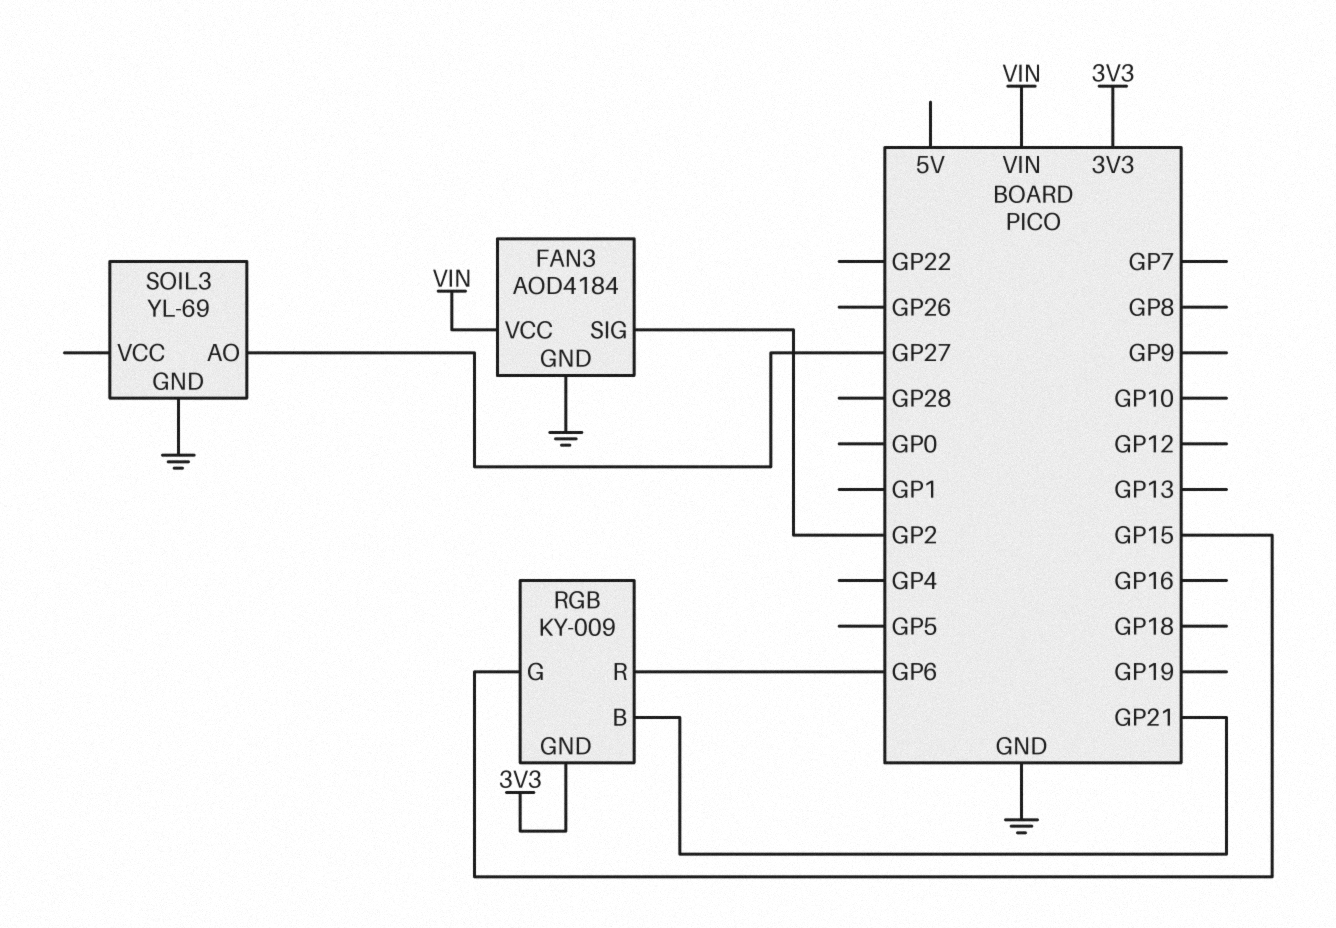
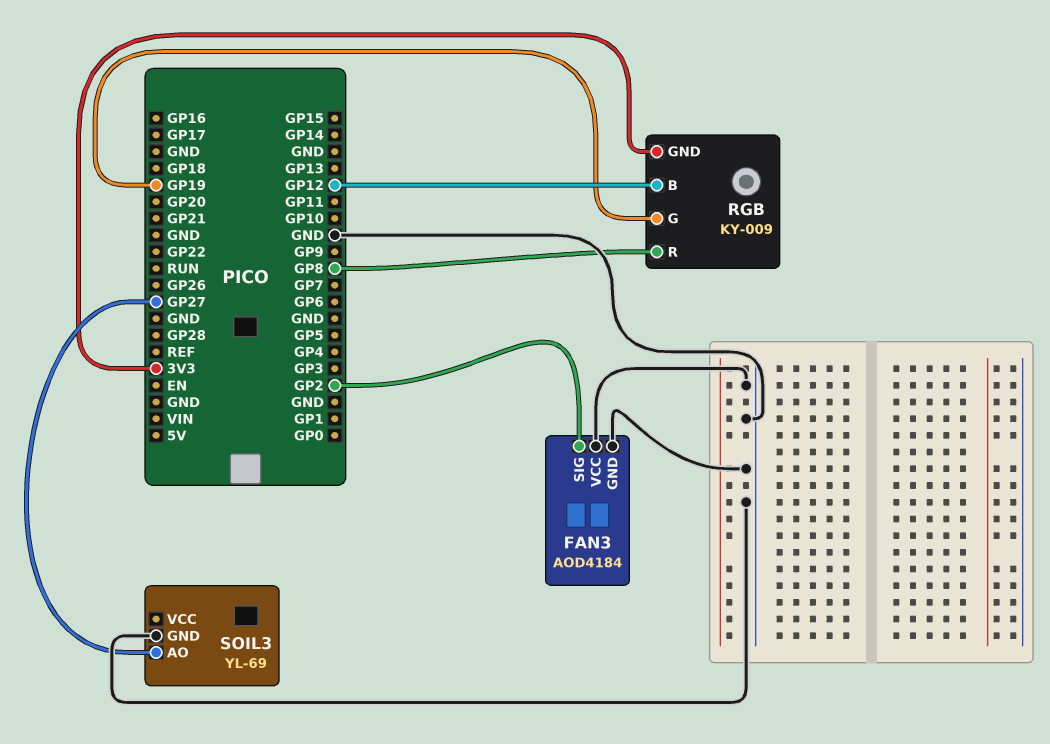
FAN3 pin VCC: VIN -> GND
RGB pin B: GP21 -> GP12
RGB pin G: GP15 -> GP19
RGB pin R: GP6 -> GP8

